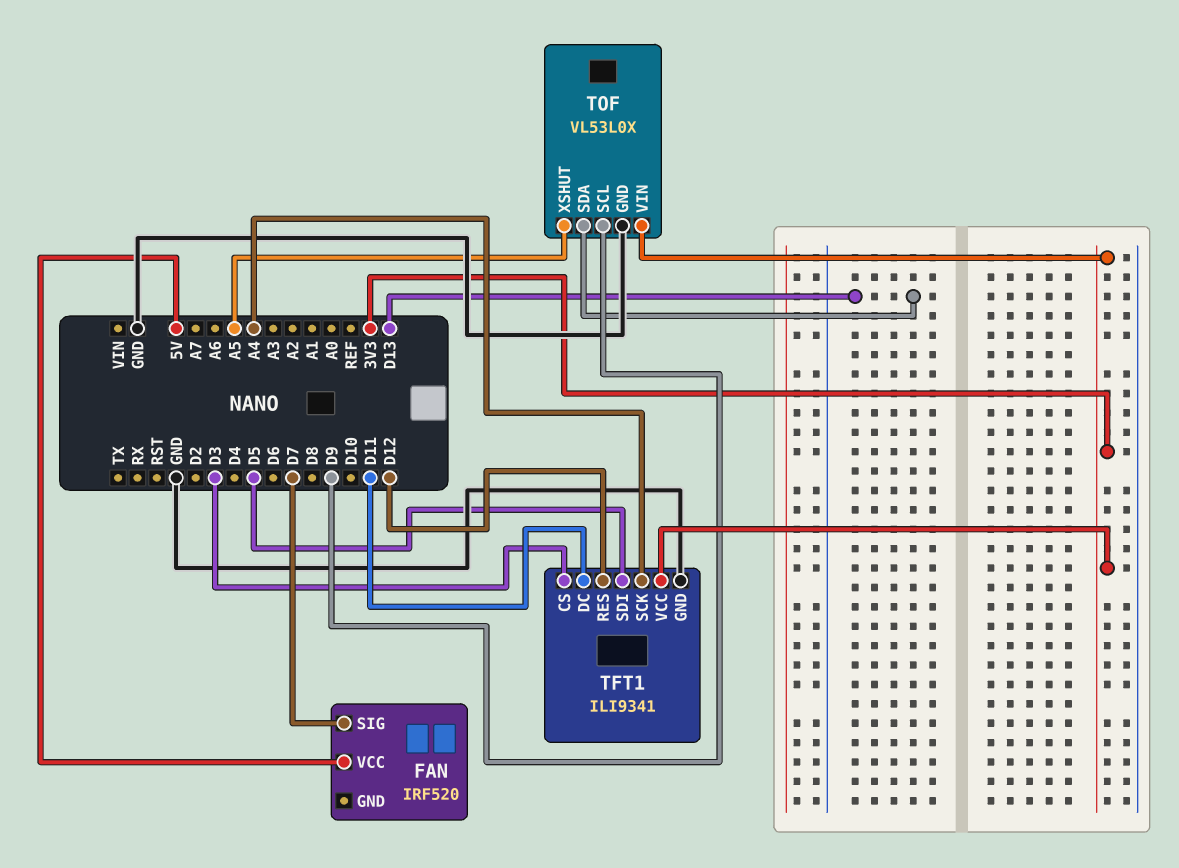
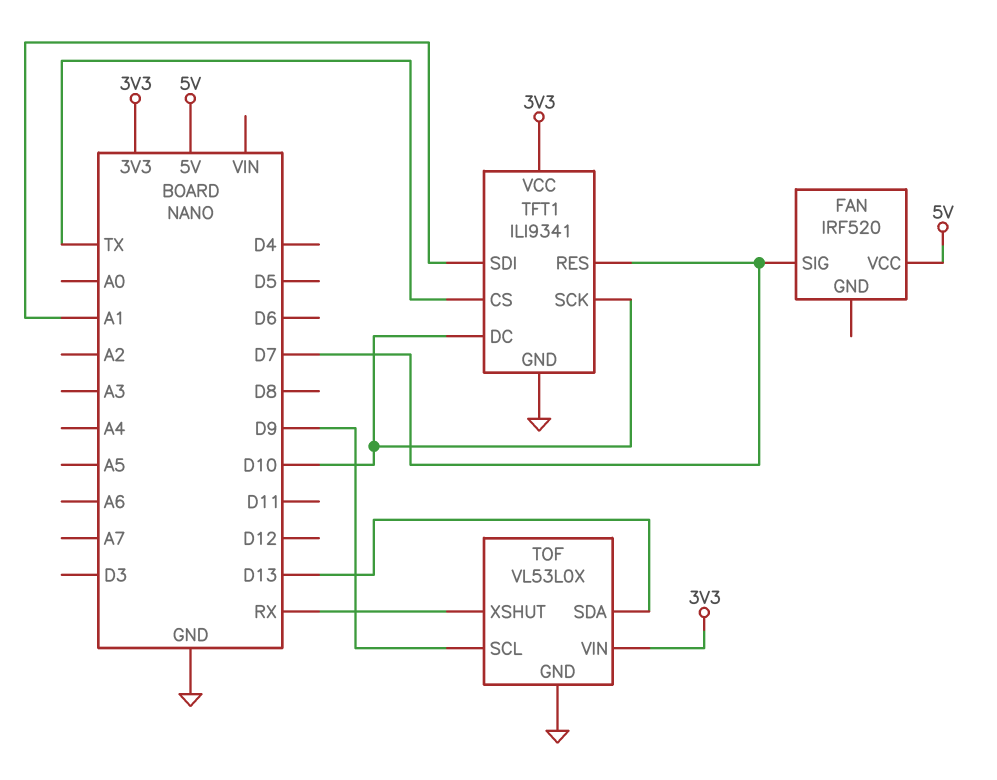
TFT1 pin CS: D3 -> TX
TFT1 pin DC: D11 -> D10
TFT1 pin RES: D12 -> D7
TFT1 pin SCK: A4 -> D10
TFT1 pin SDI: D5 -> A1
TOF pin XSHUT: A5 -> RX

